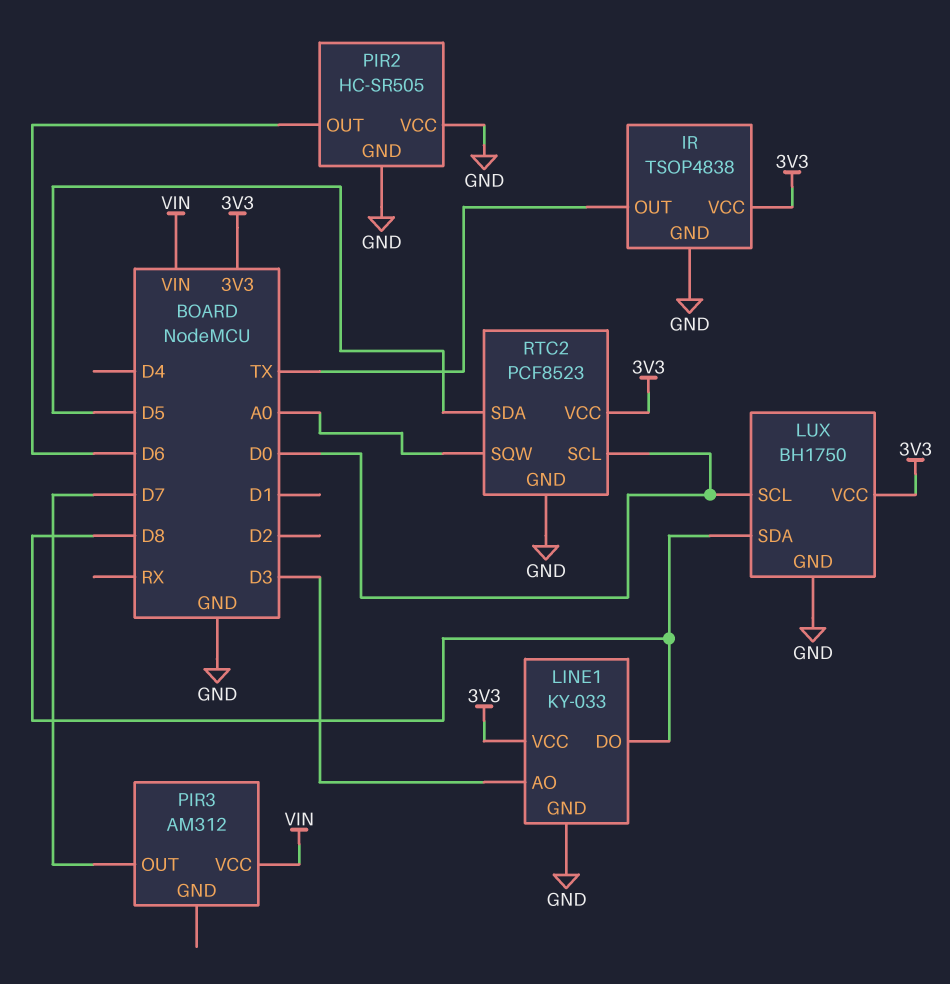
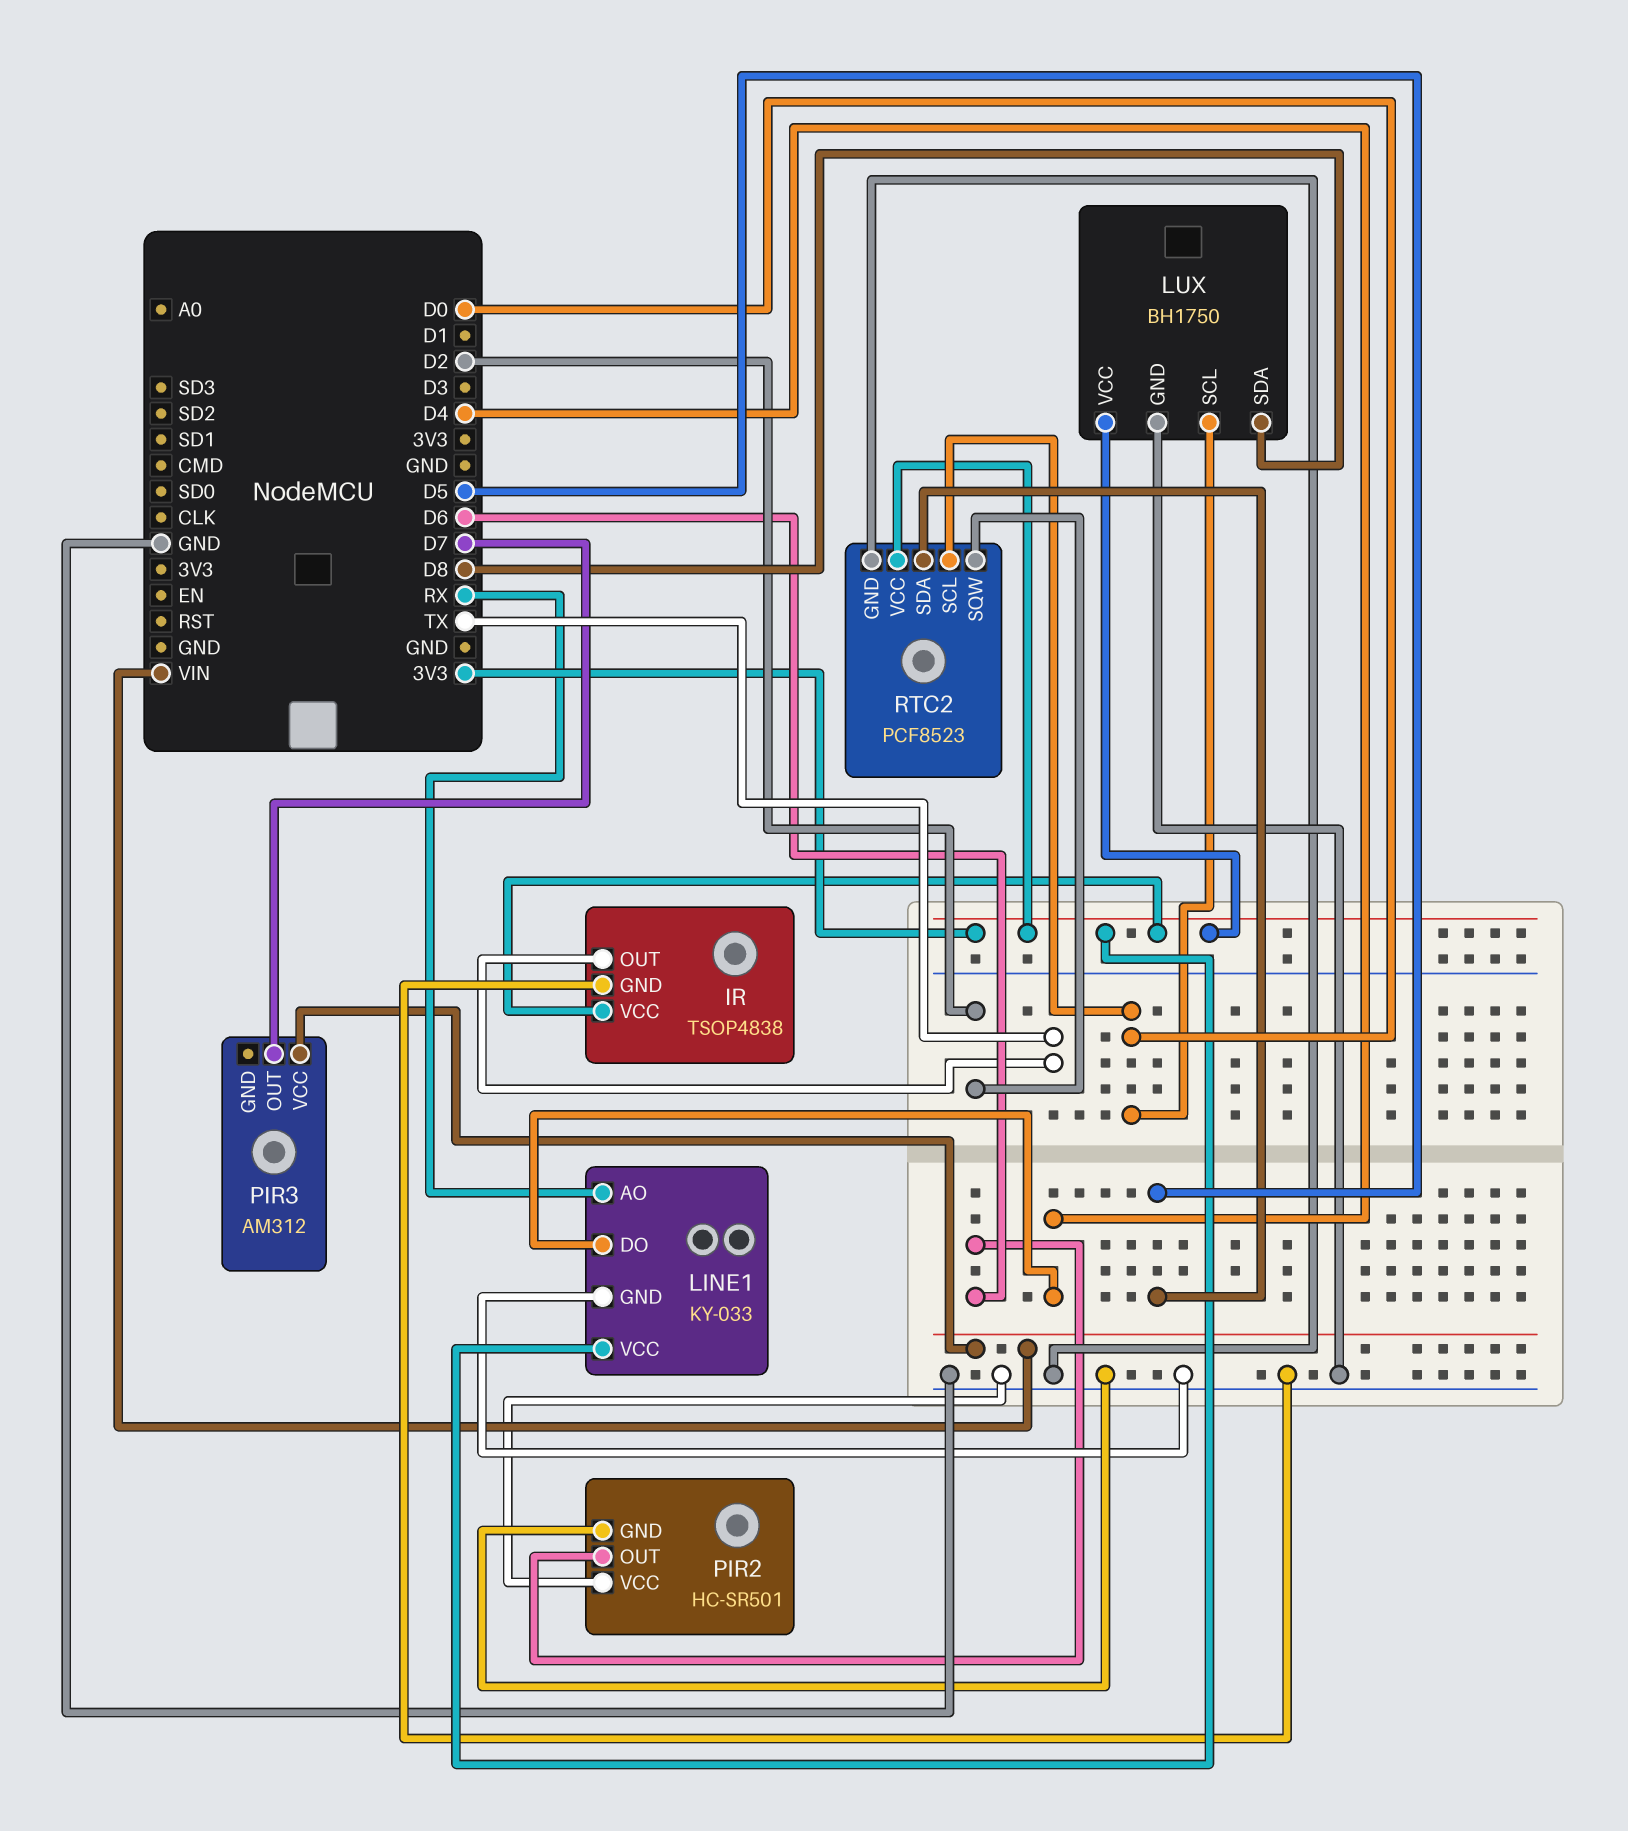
LINE1 pin AO: D3 -> RX
LINE1 pin DO: D8 -> D4
PIR2: HC-SR505 -> HC-SR501
RTC2 pin SQW: A0 -> D2

